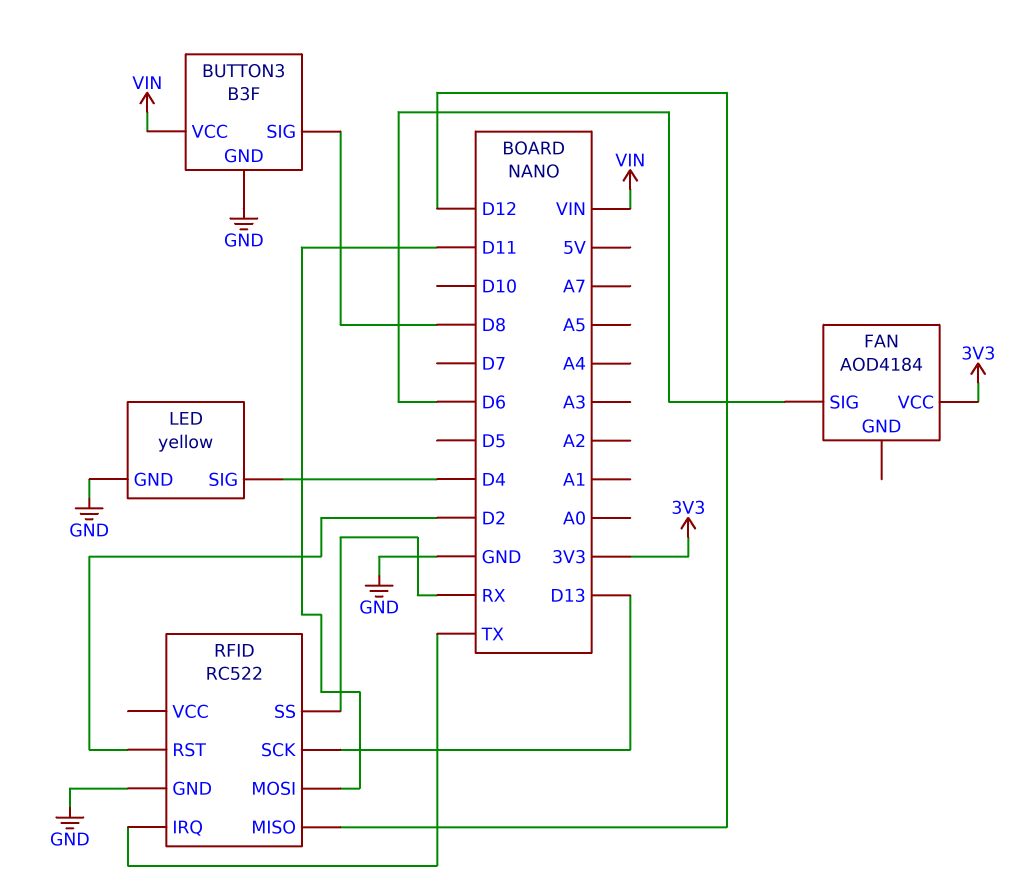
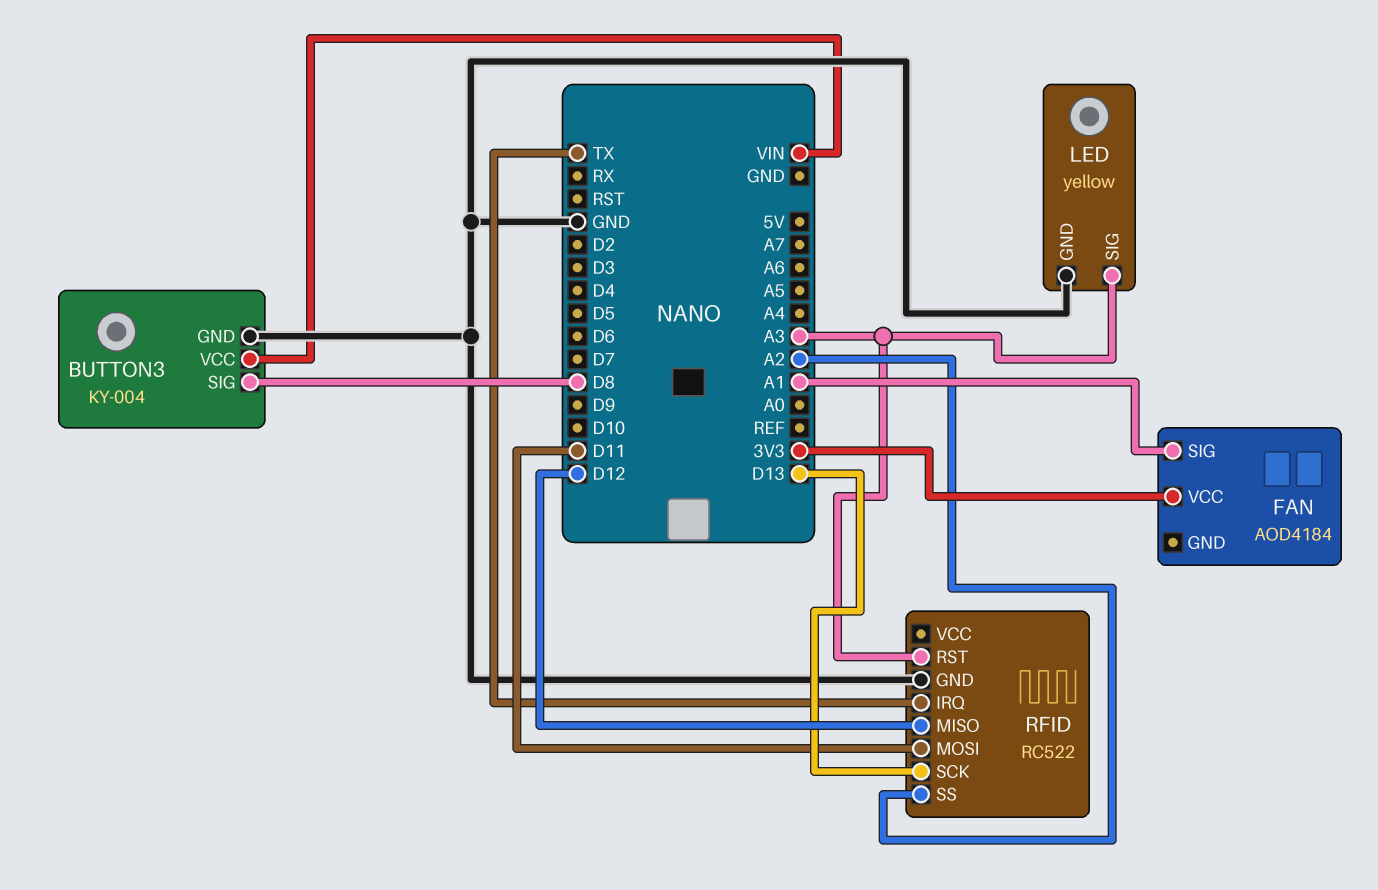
BUTTON3: B3F -> KY-004
FAN pin SIG: D6 -> A1
LED pin SIG: D4 -> A3
RFID pin RST: D2 -> A3
RFID pin SS: RX -> A2

